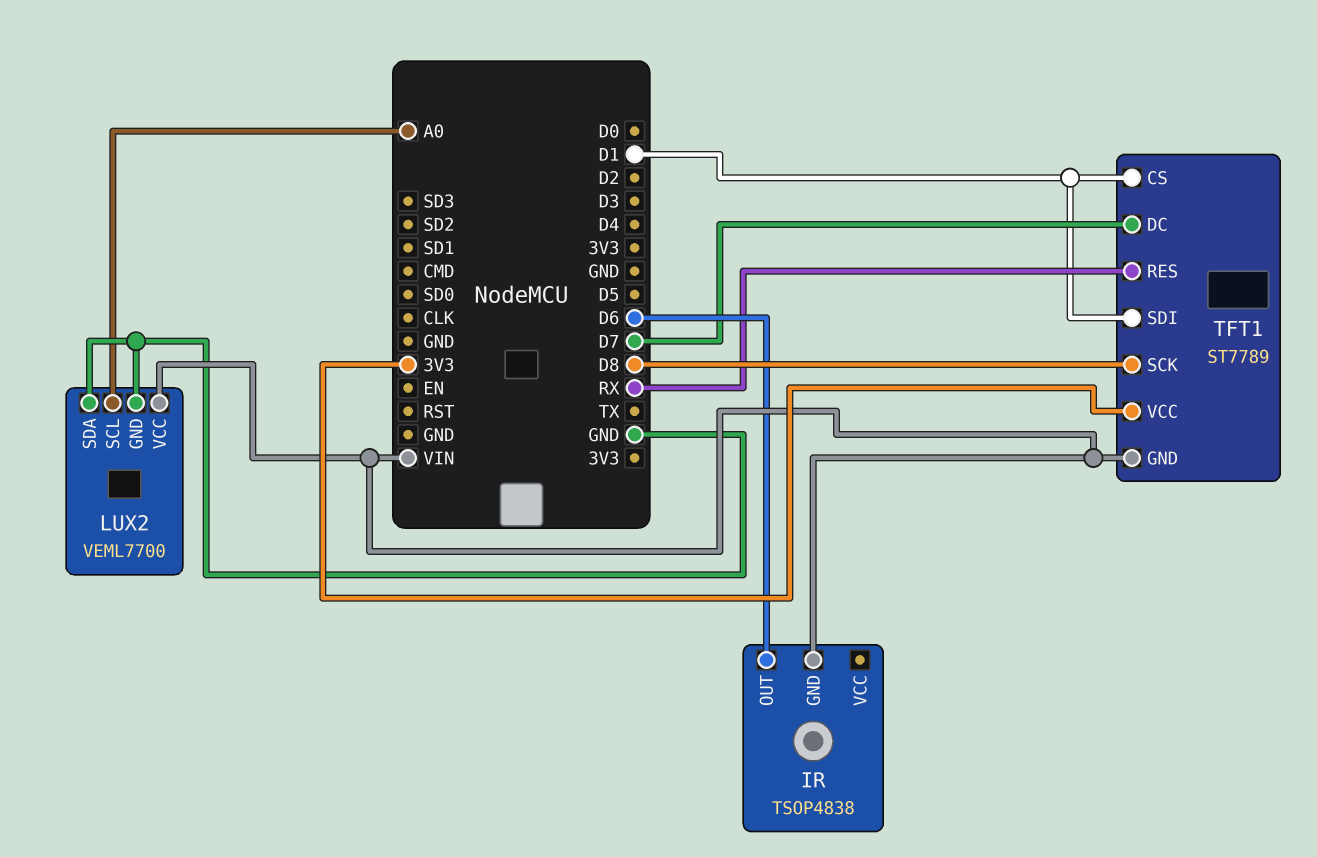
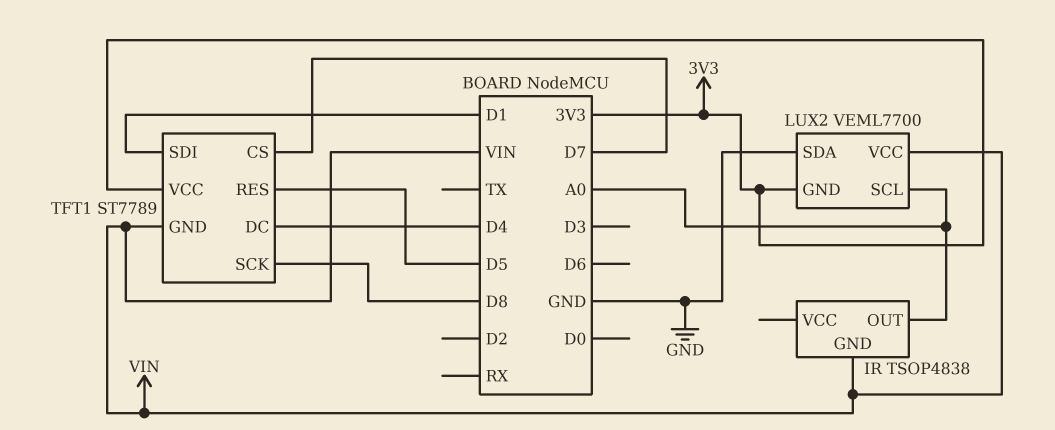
IR pin OUT: D6 -> A0
LUX2 pin GND: GND -> 3V3
TFT1 pin CS: D1 -> D7
TFT1 pin DC: D7 -> D4
TFT1 pin RES: RX -> D5

